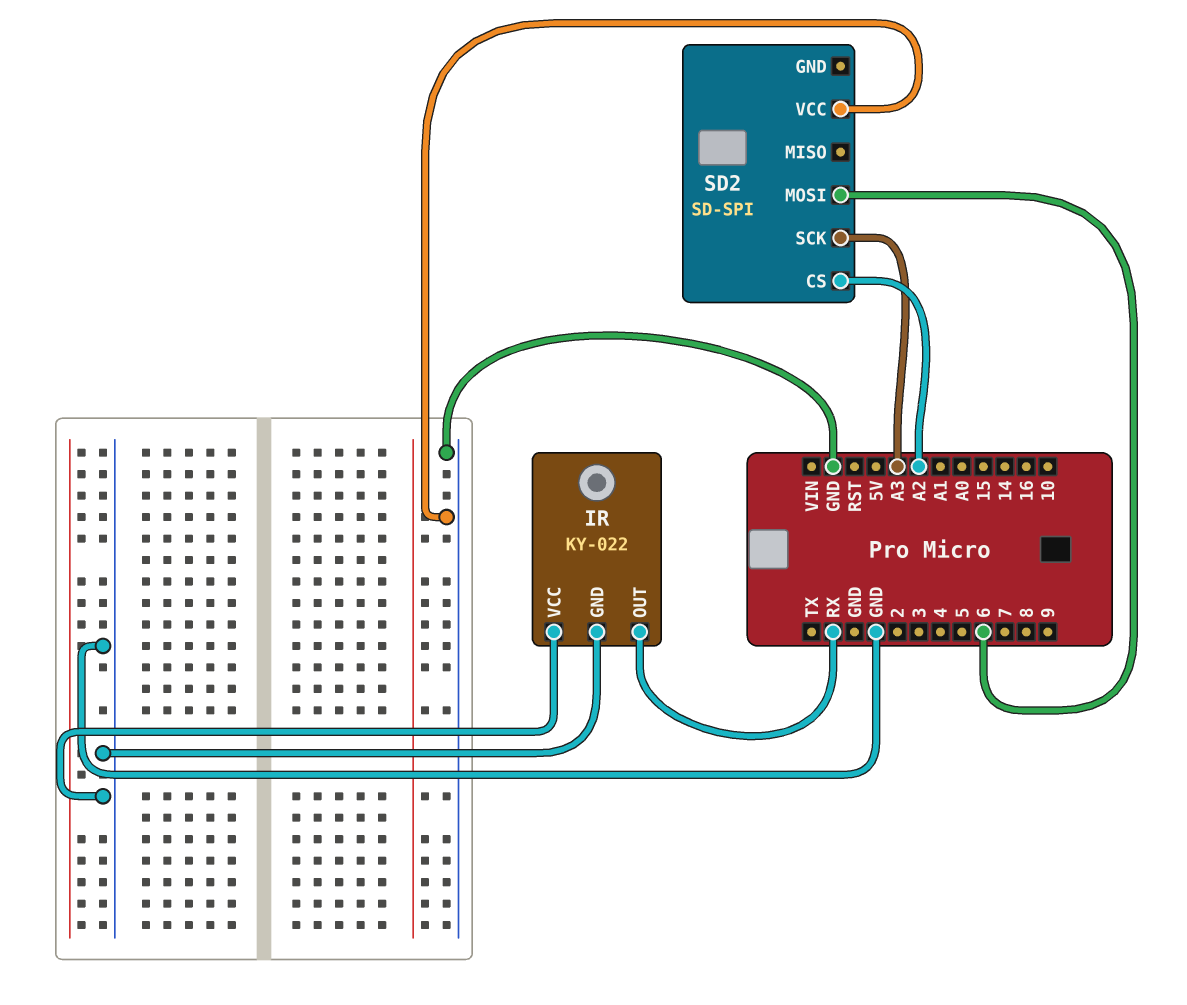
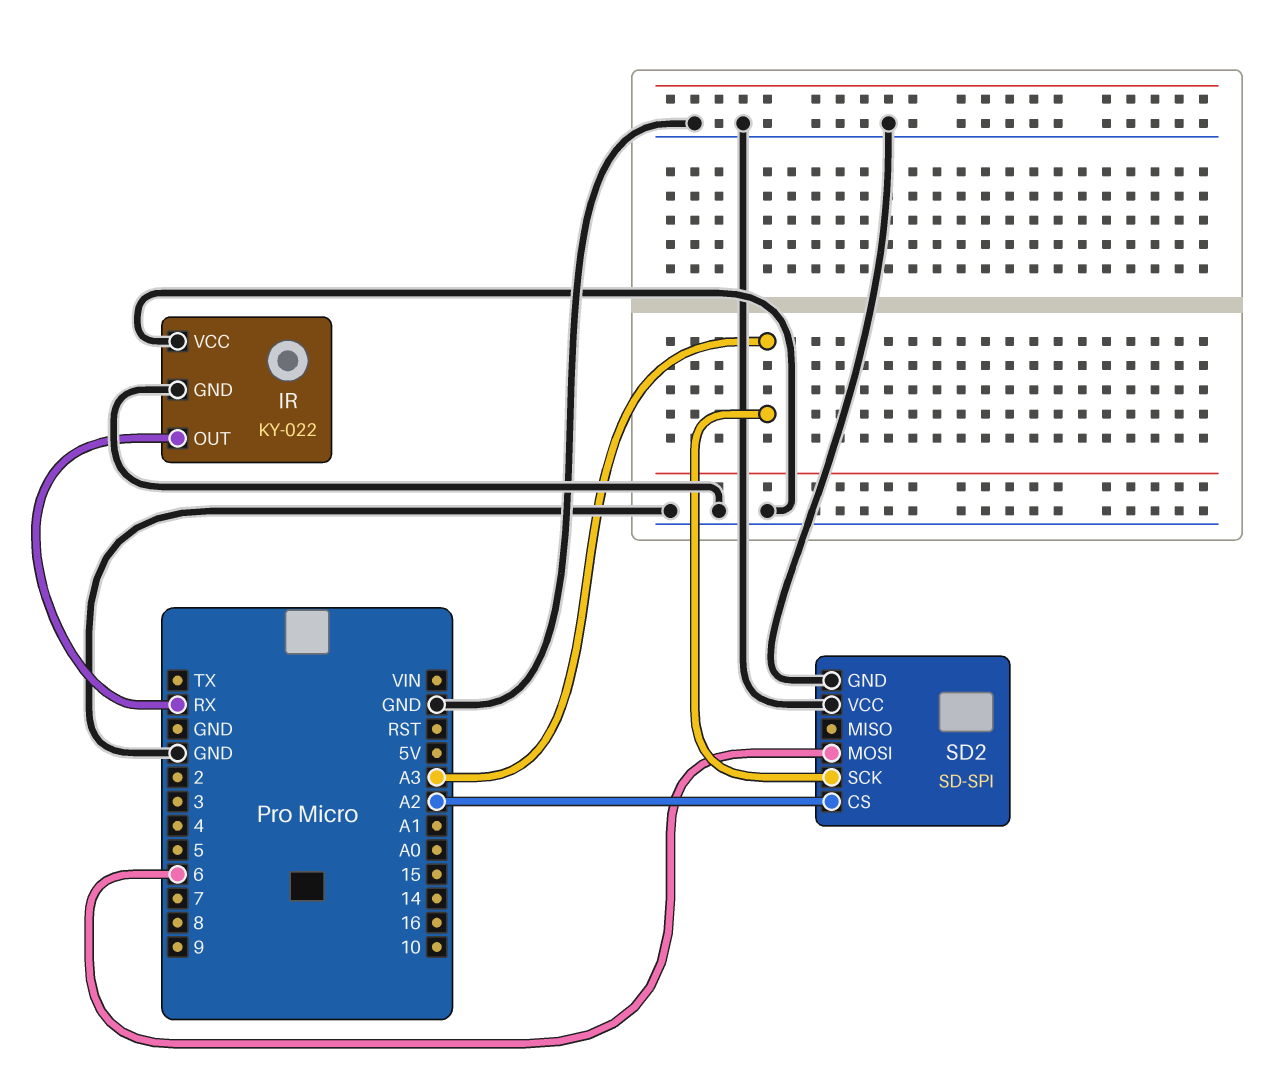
SD2 pin GND: none -> GND

